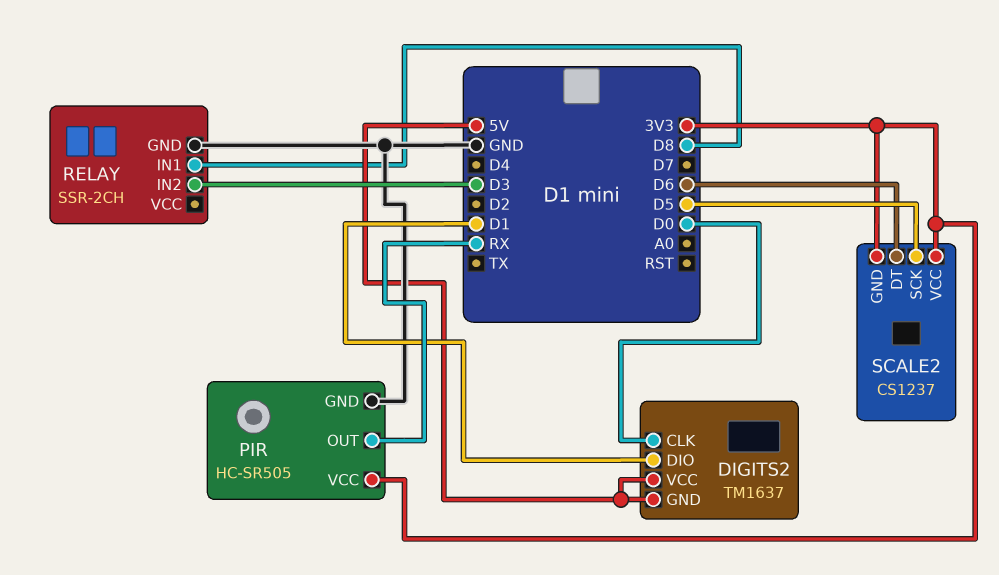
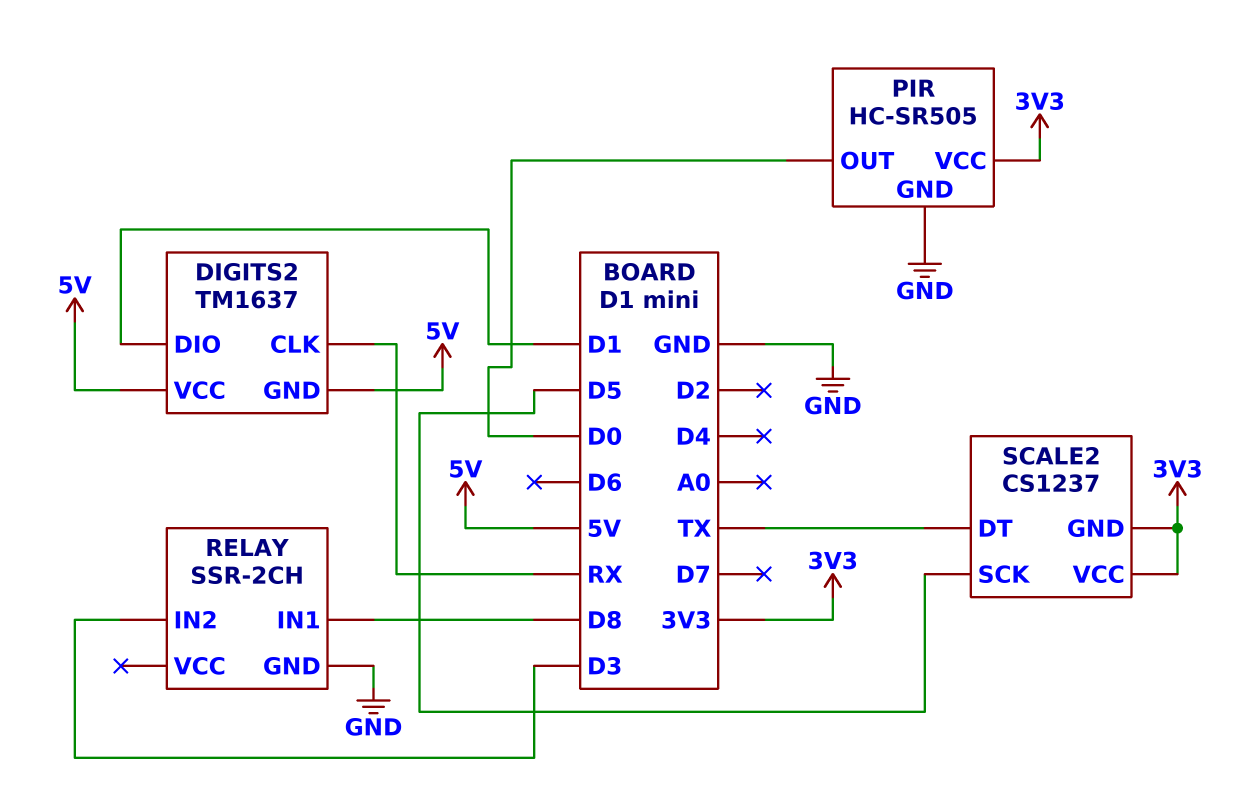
DIGITS2 pin CLK: D0 -> RX
PIR pin OUT: RX -> D0
SCALE2 pin DT: D6 -> TX

